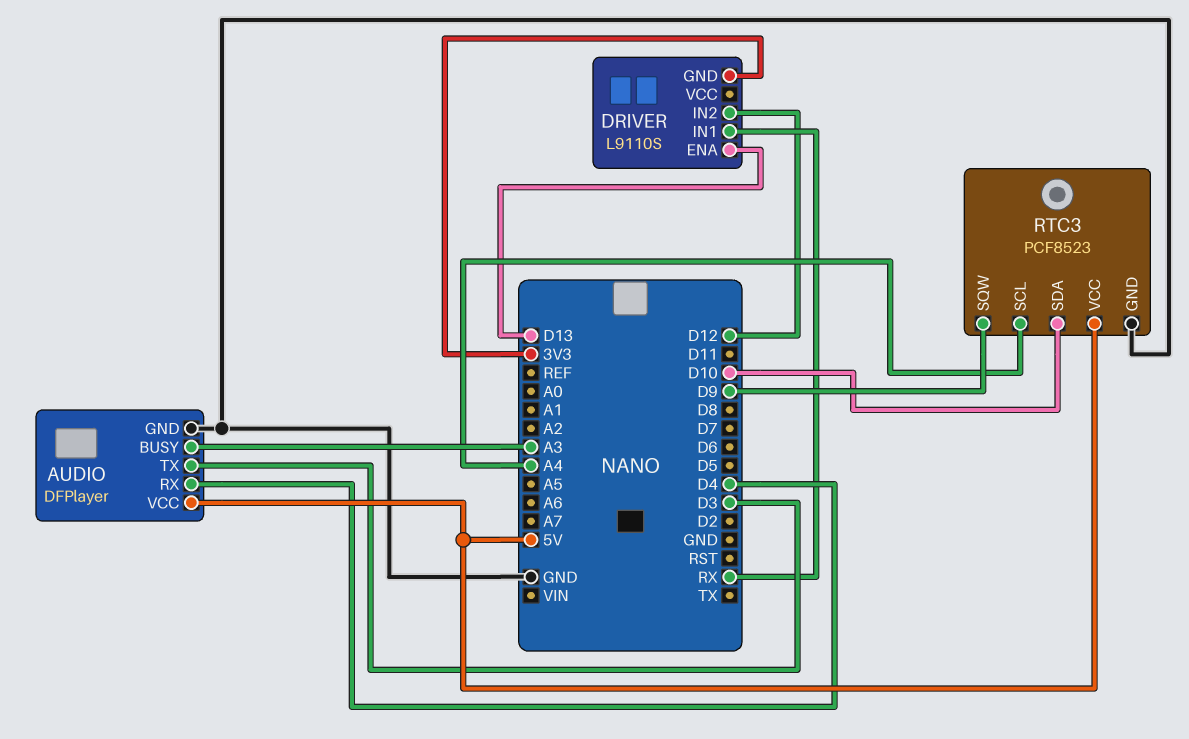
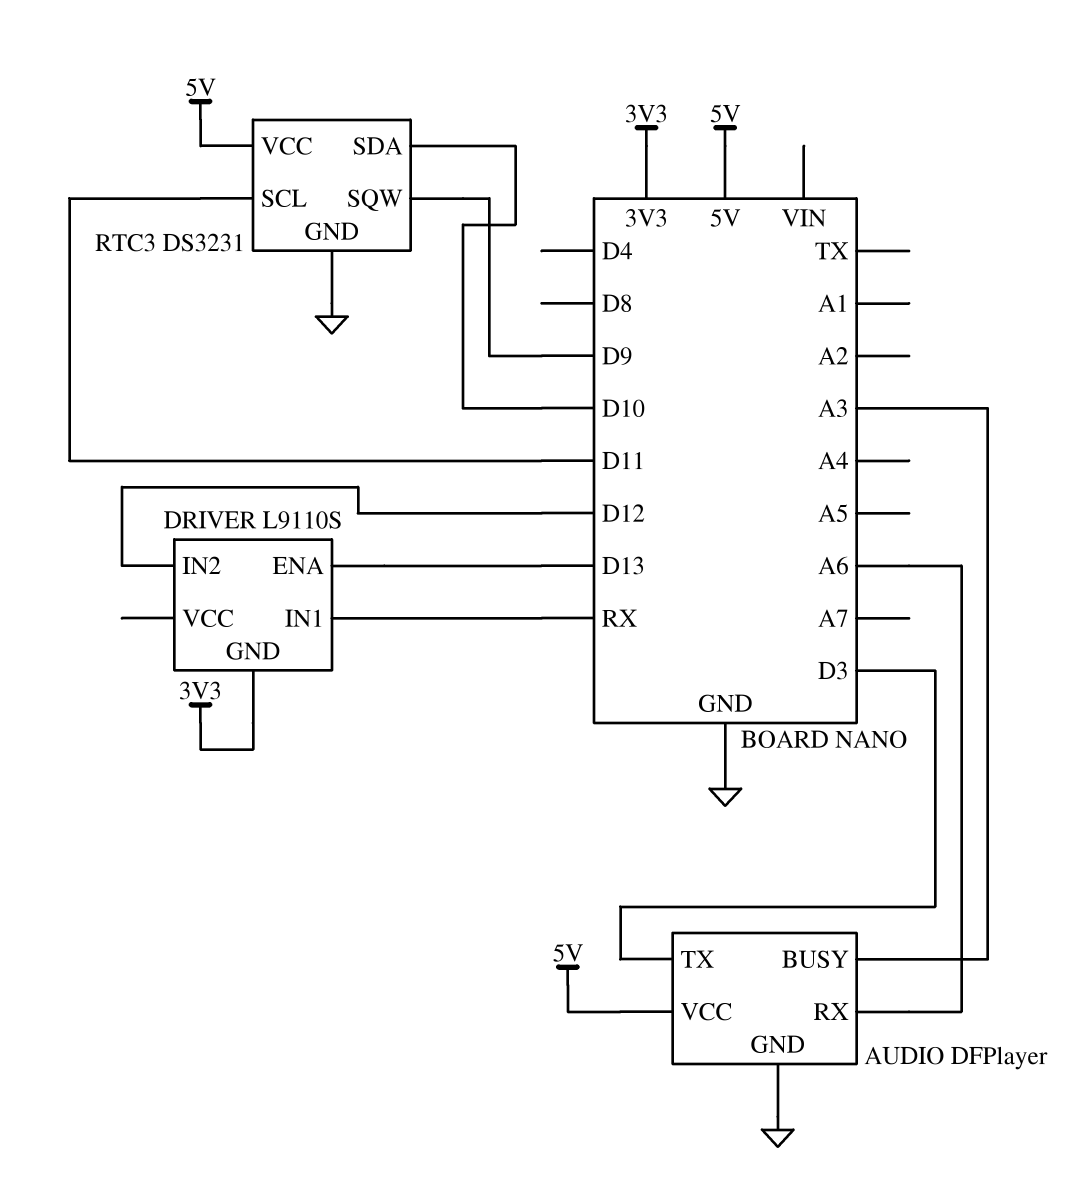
AUDIO pin RX: D4 -> A6
RTC3: PCF8523 -> DS3231
RTC3 pin SCL: A4 -> D11

